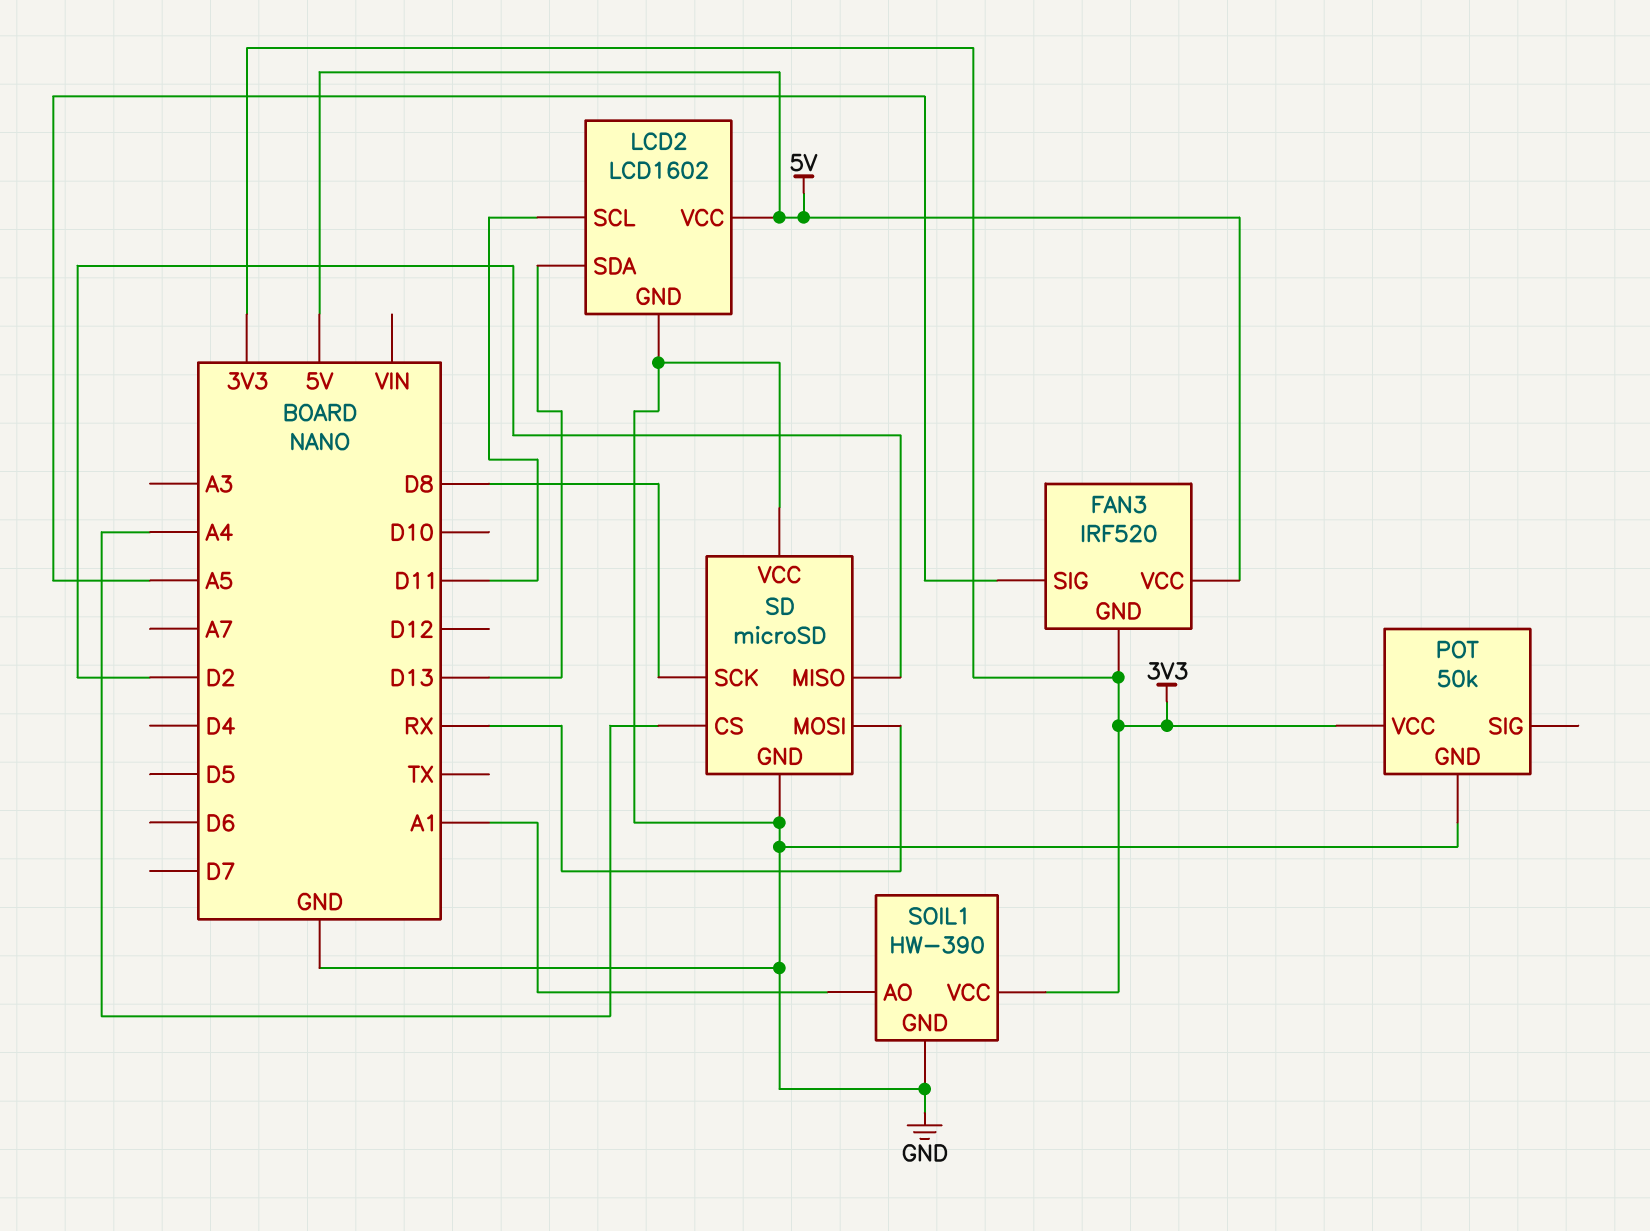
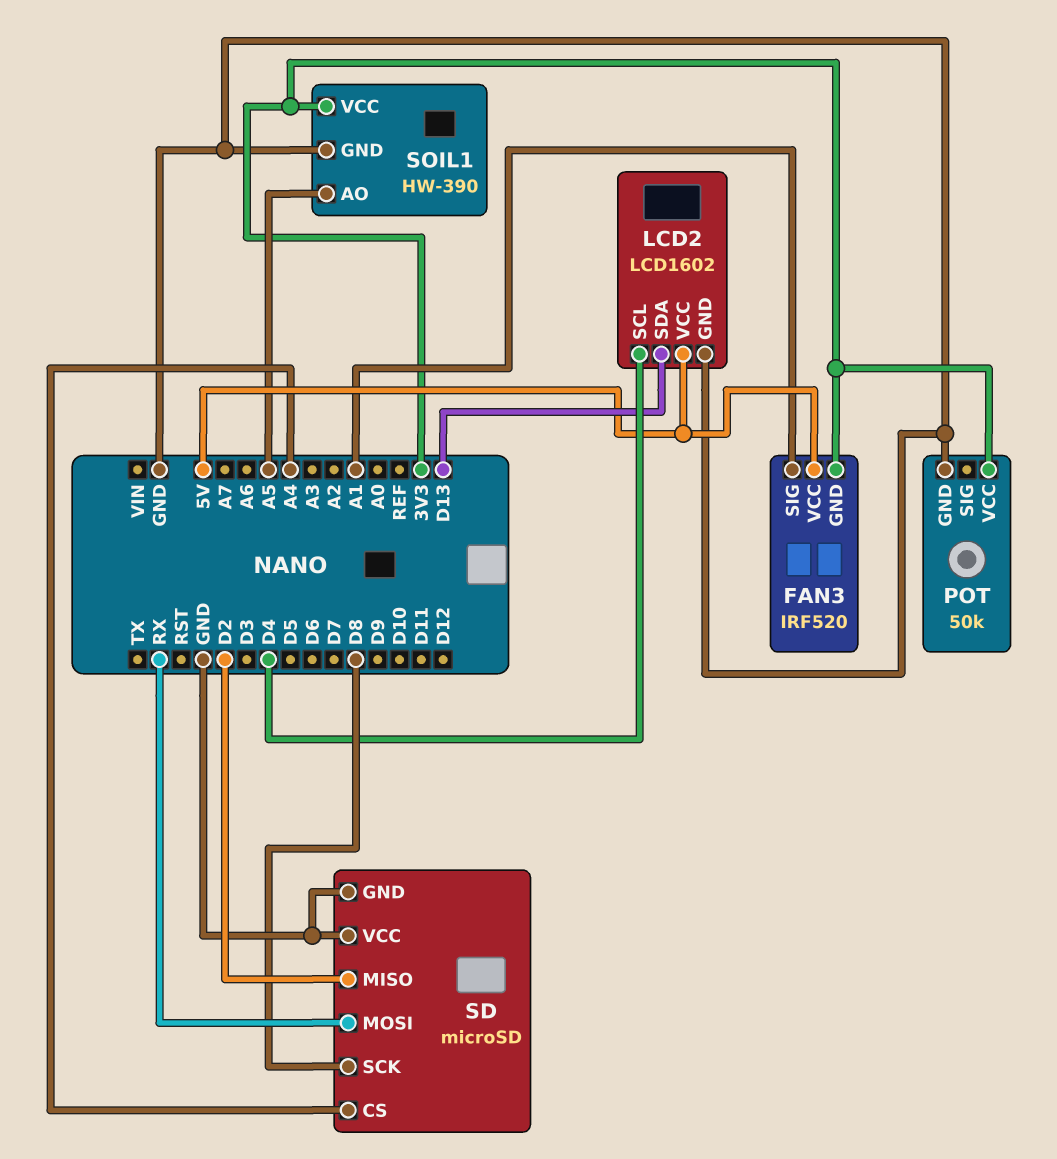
FAN3 pin SIG: A5 -> A1
LCD2 pin SCL: D11 -> D4
SOIL1 pin AO: A1 -> A5

